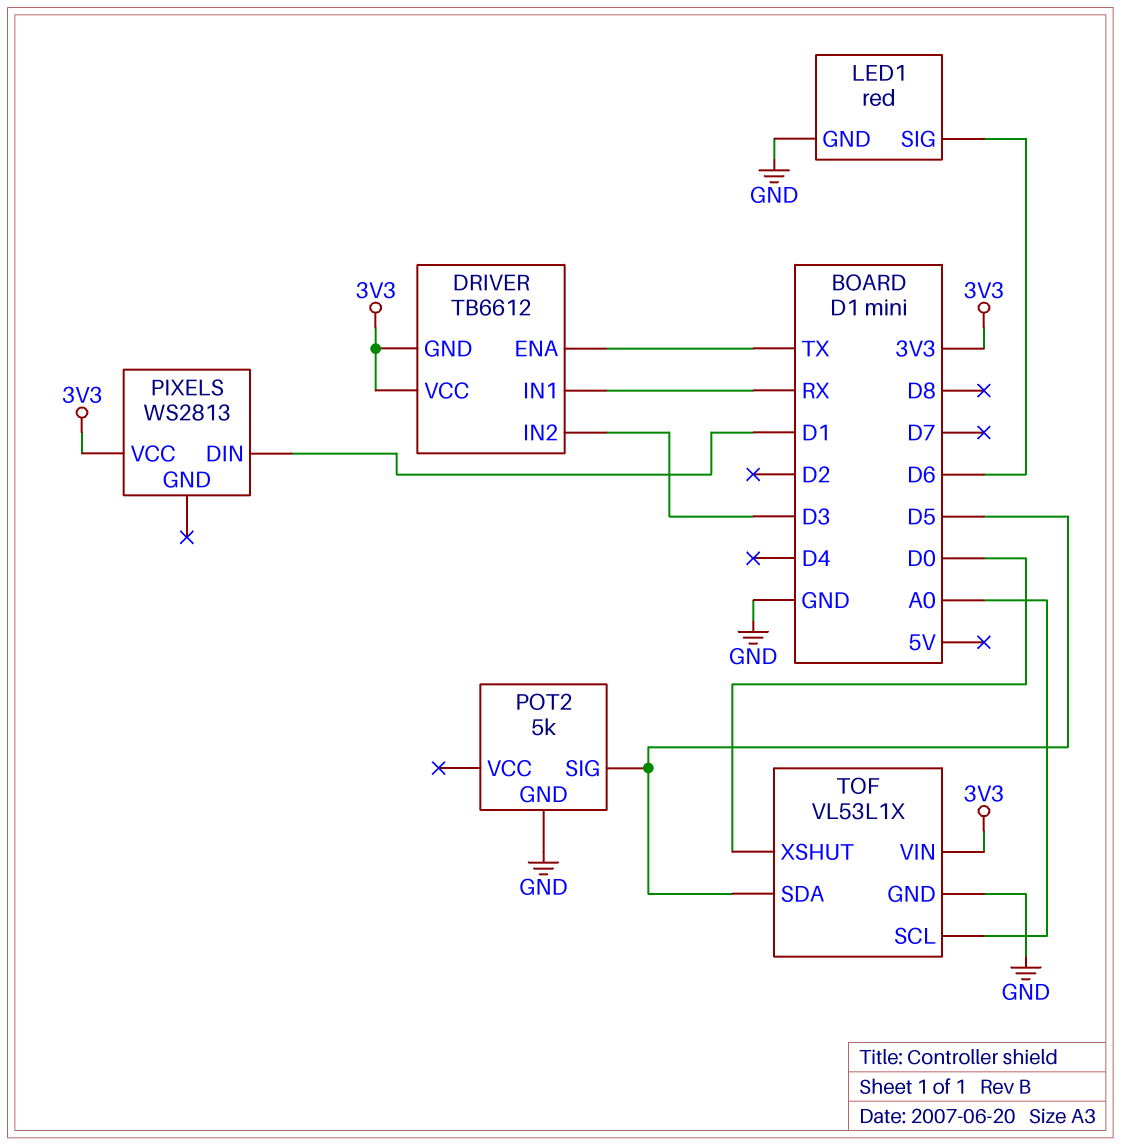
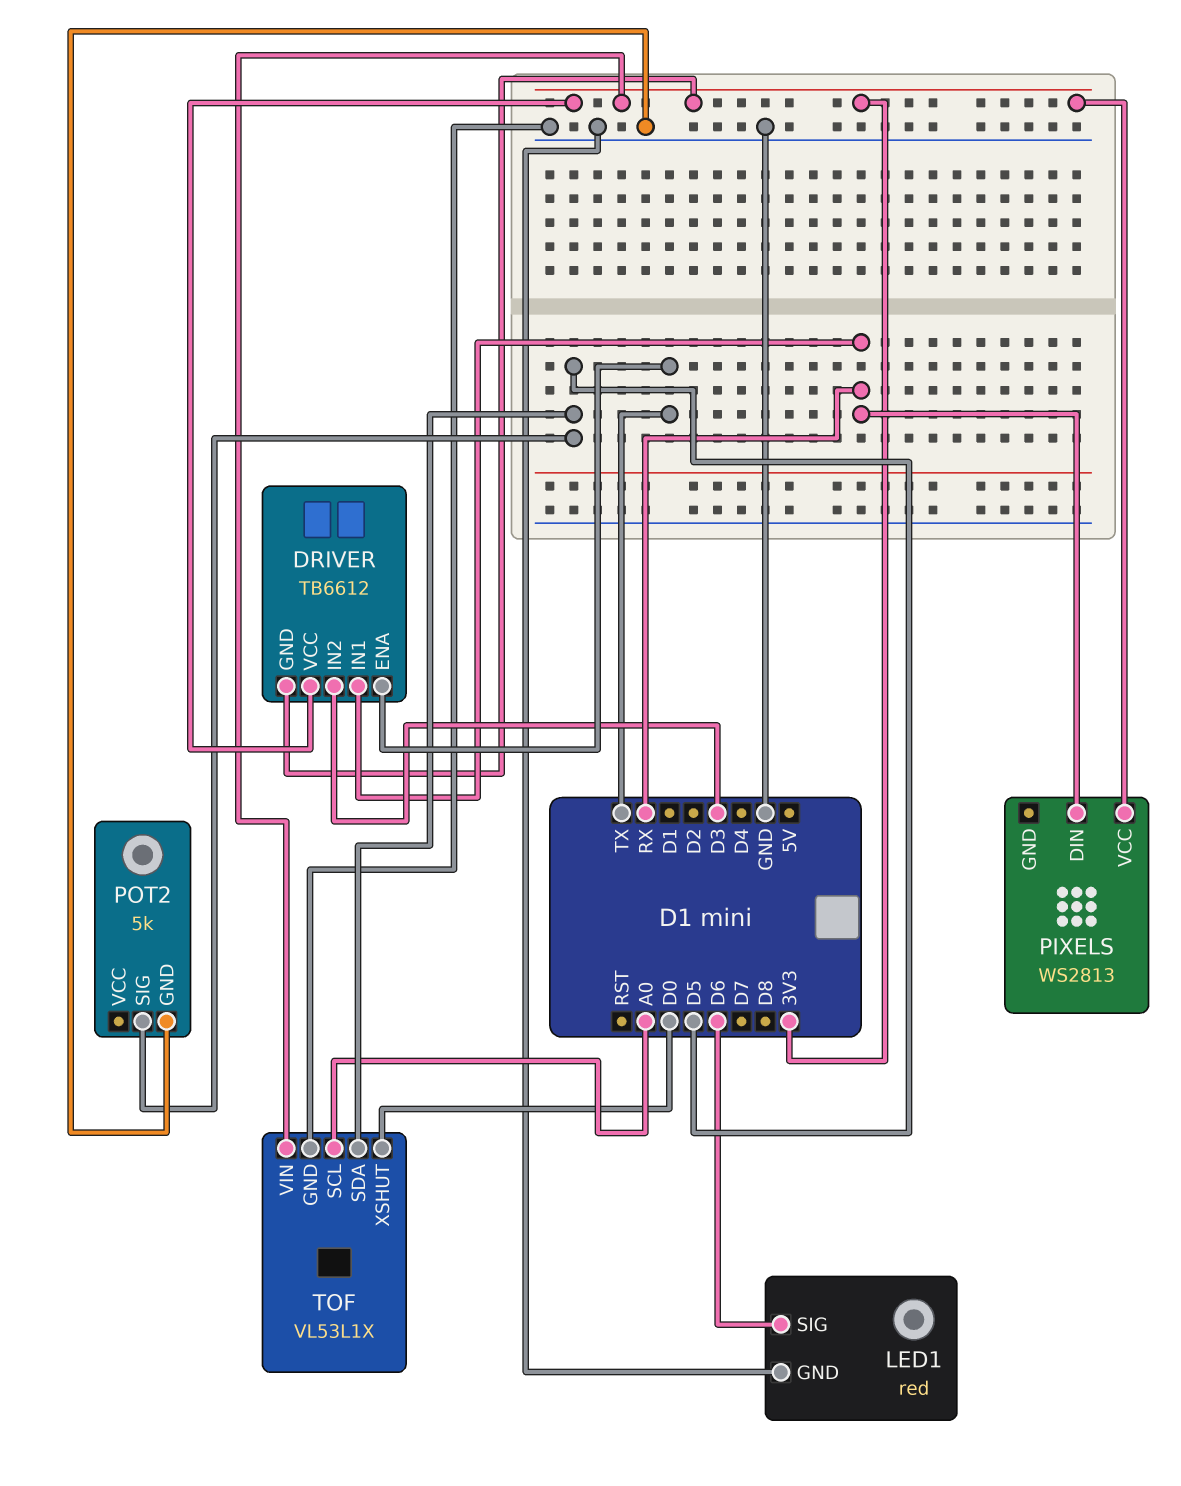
PIXELS pin DIN: D1 -> RX

